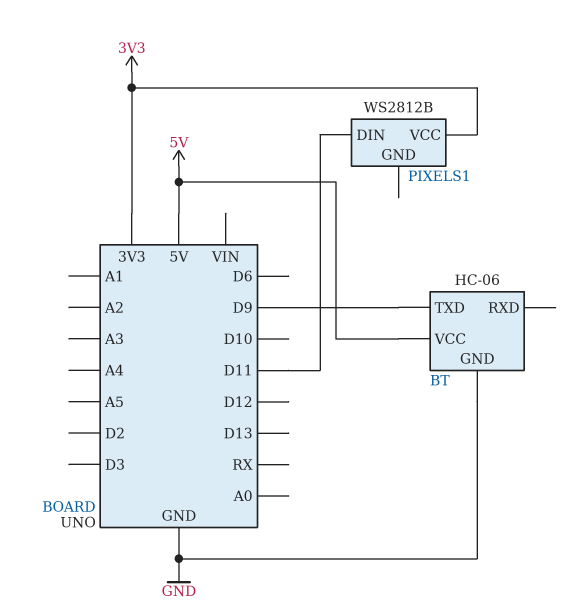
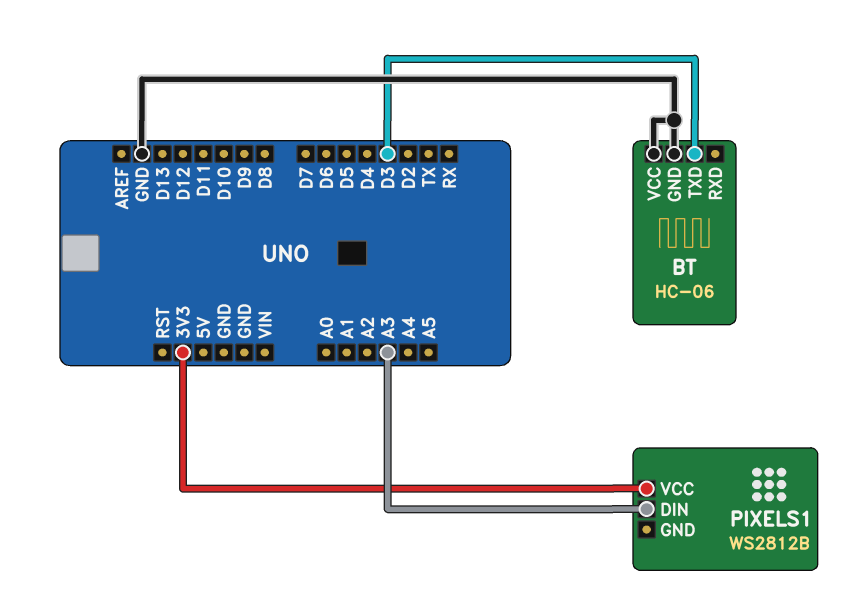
BT pin TXD: D9 -> D3
BT pin VCC: 5V -> GND
PIXELS1 pin DIN: D11 -> A3

